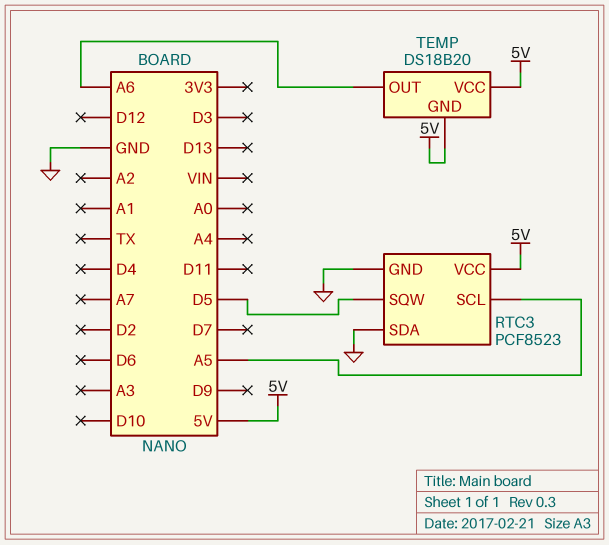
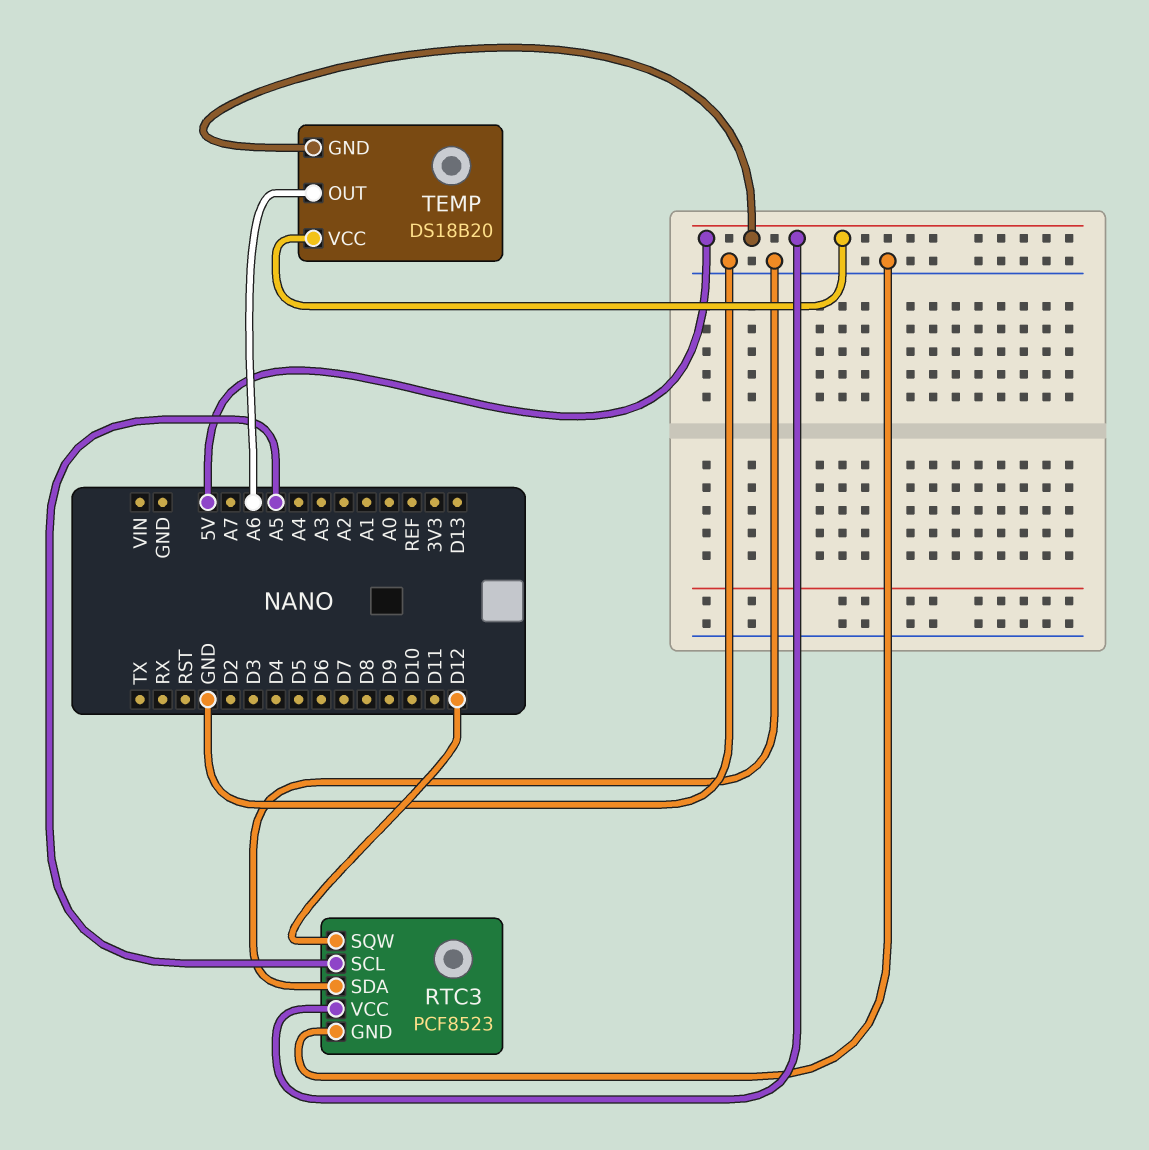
RTC3 pin SQW: D5 -> D12

